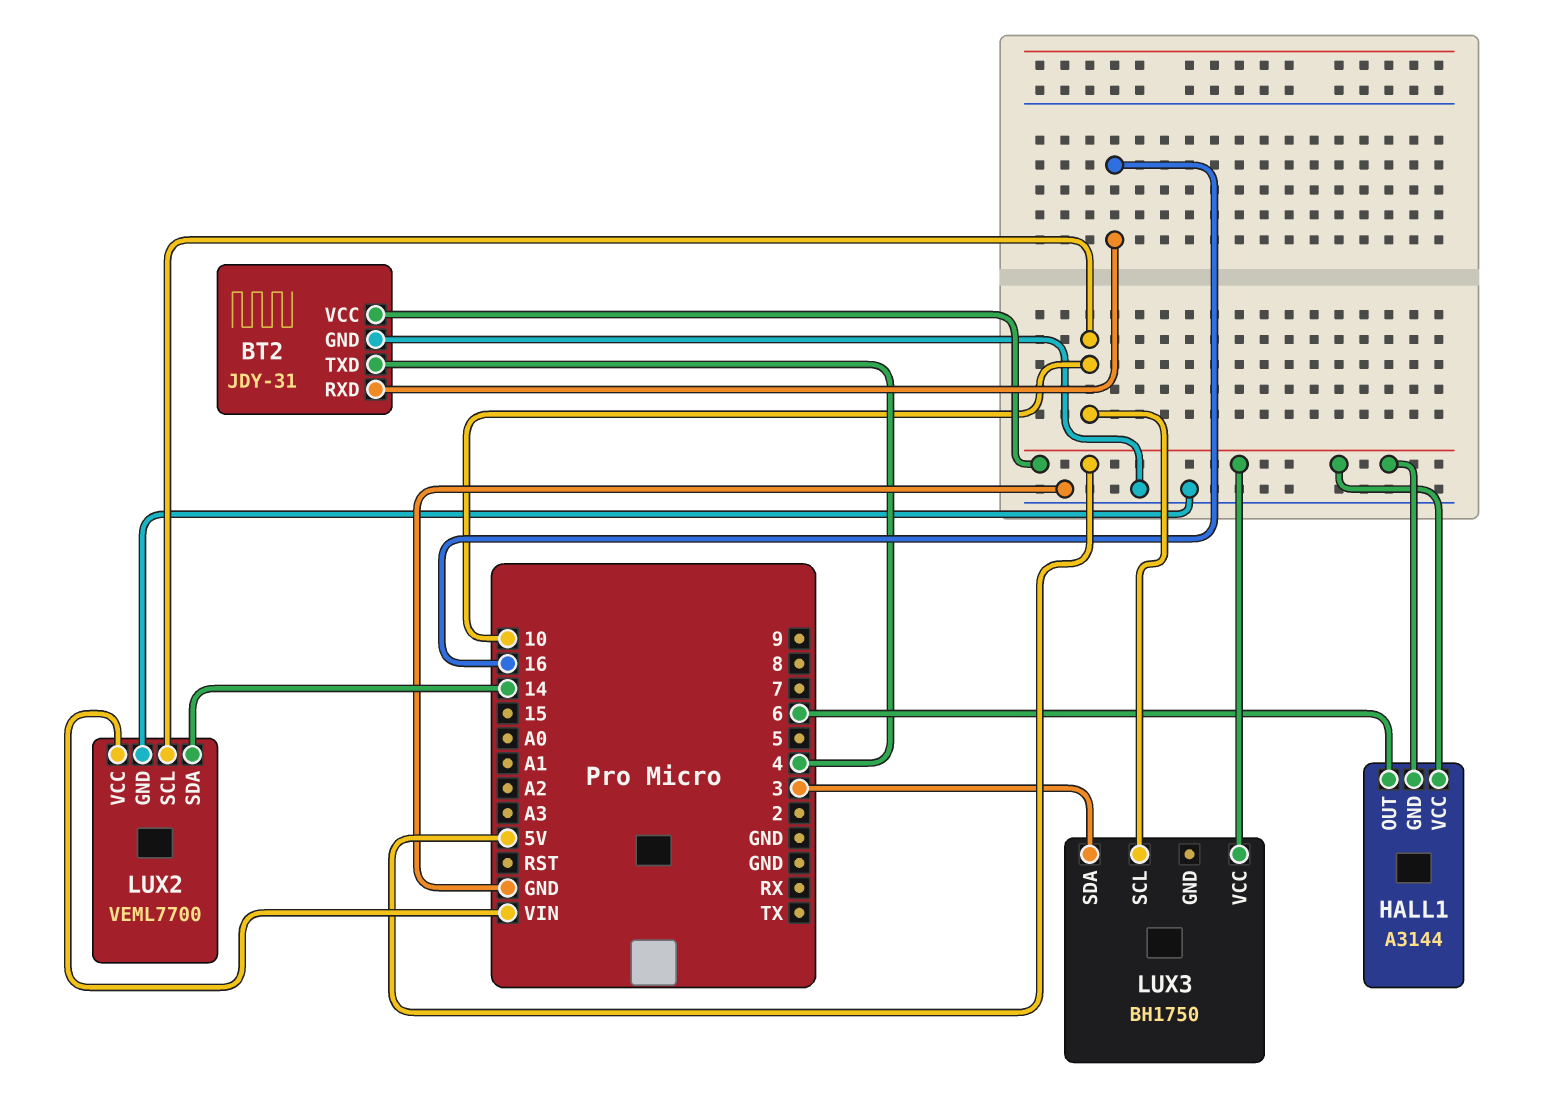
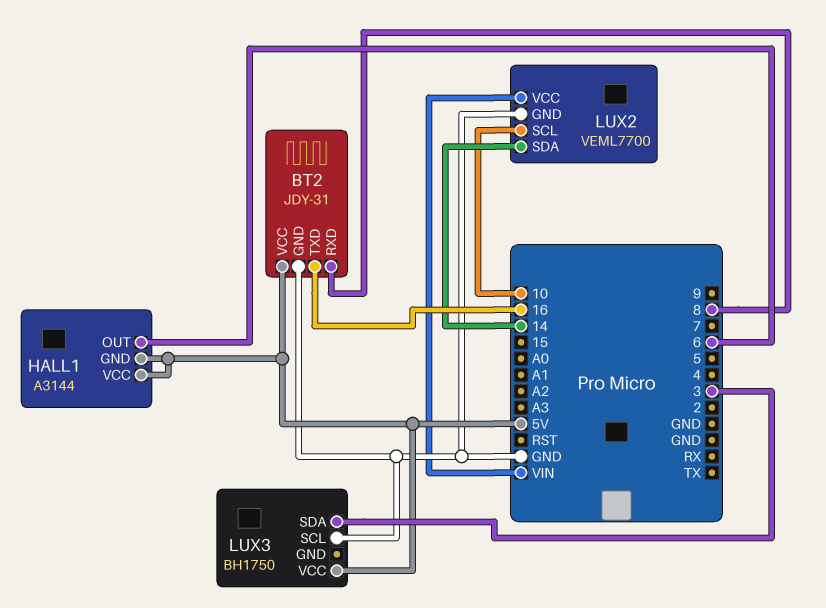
BT2 pin RXD: 16 -> 8
BT2 pin TXD: 4 -> 16
LUX3 pin SCL: 10 -> GND

